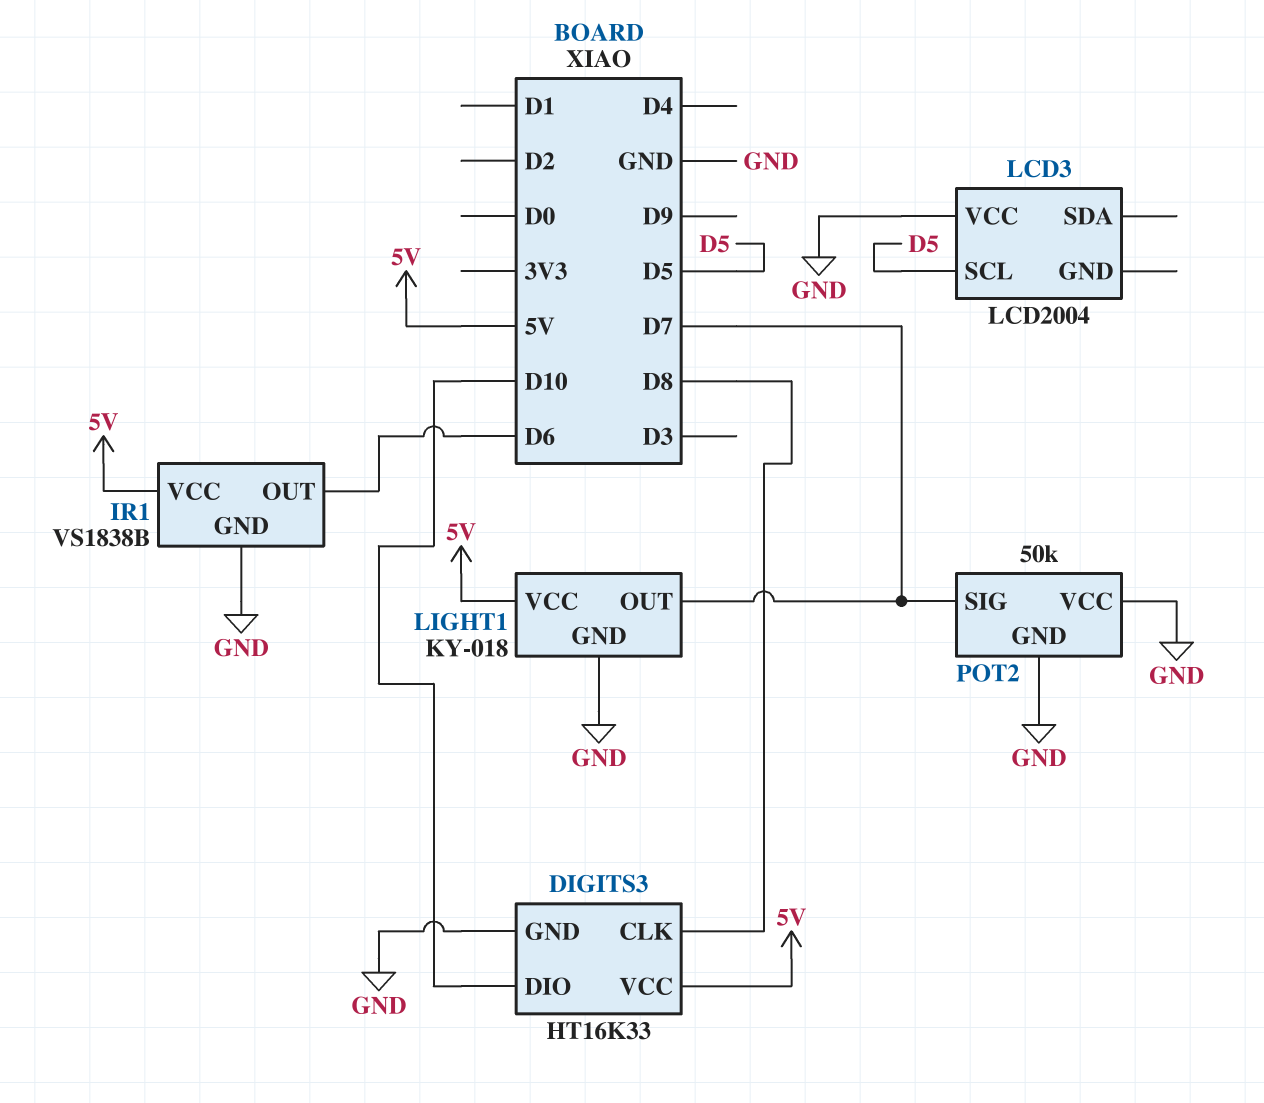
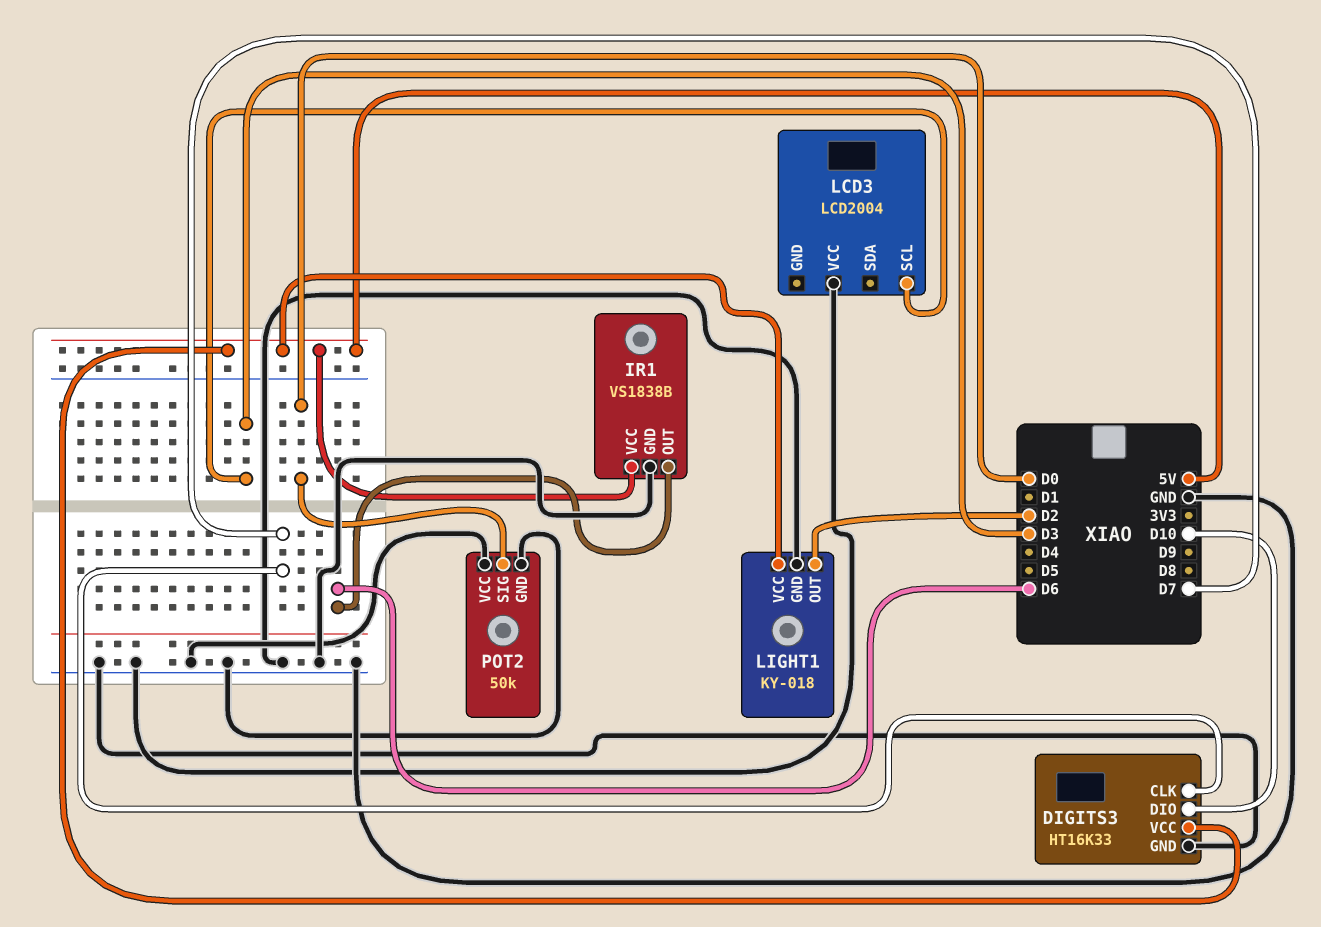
DIGITS3 pin CLK: D8 -> D7
LCD3 pin SCL: D5 -> D3
LIGHT1 pin OUT: D7 -> D2
POT2 pin SIG: D7 -> D0

